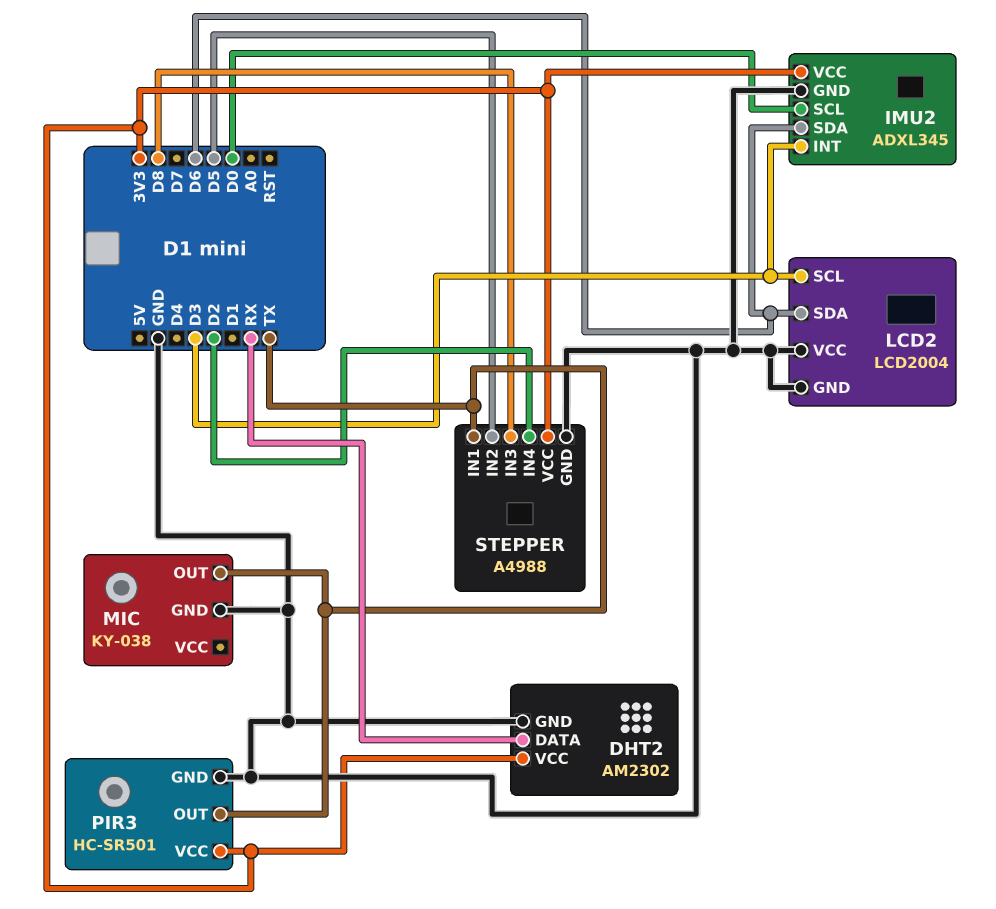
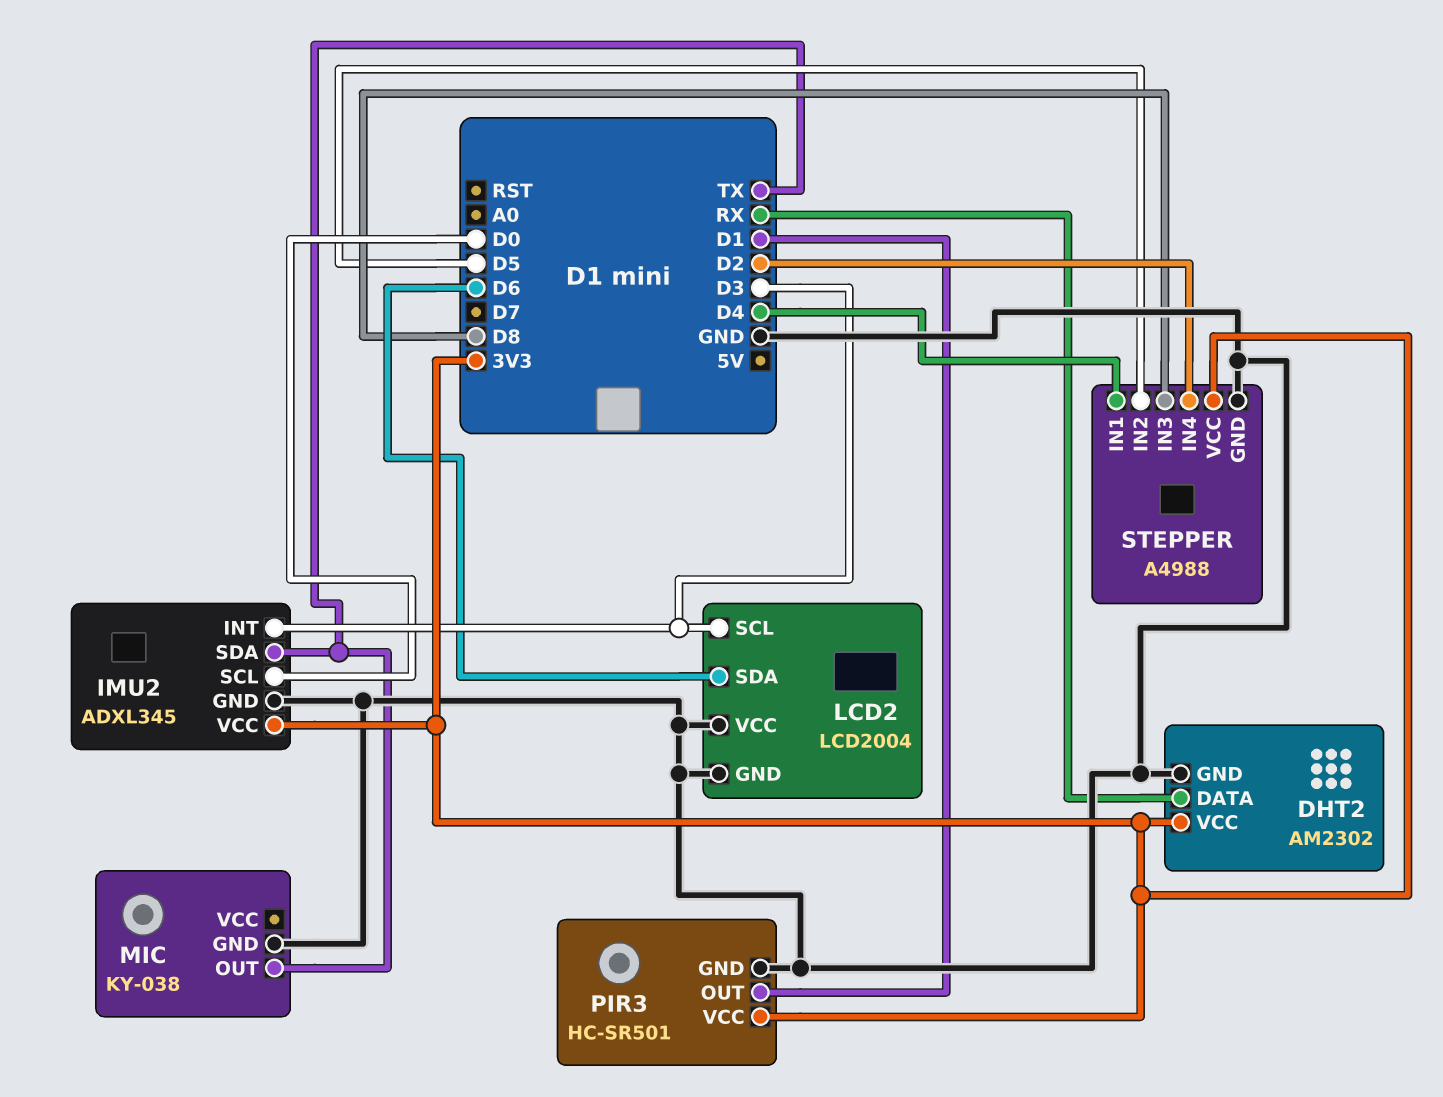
IMU2 pin SDA: D6 -> TX
PIR3 pin OUT: TX -> D1
STEPPER pin IN1: TX -> D4

